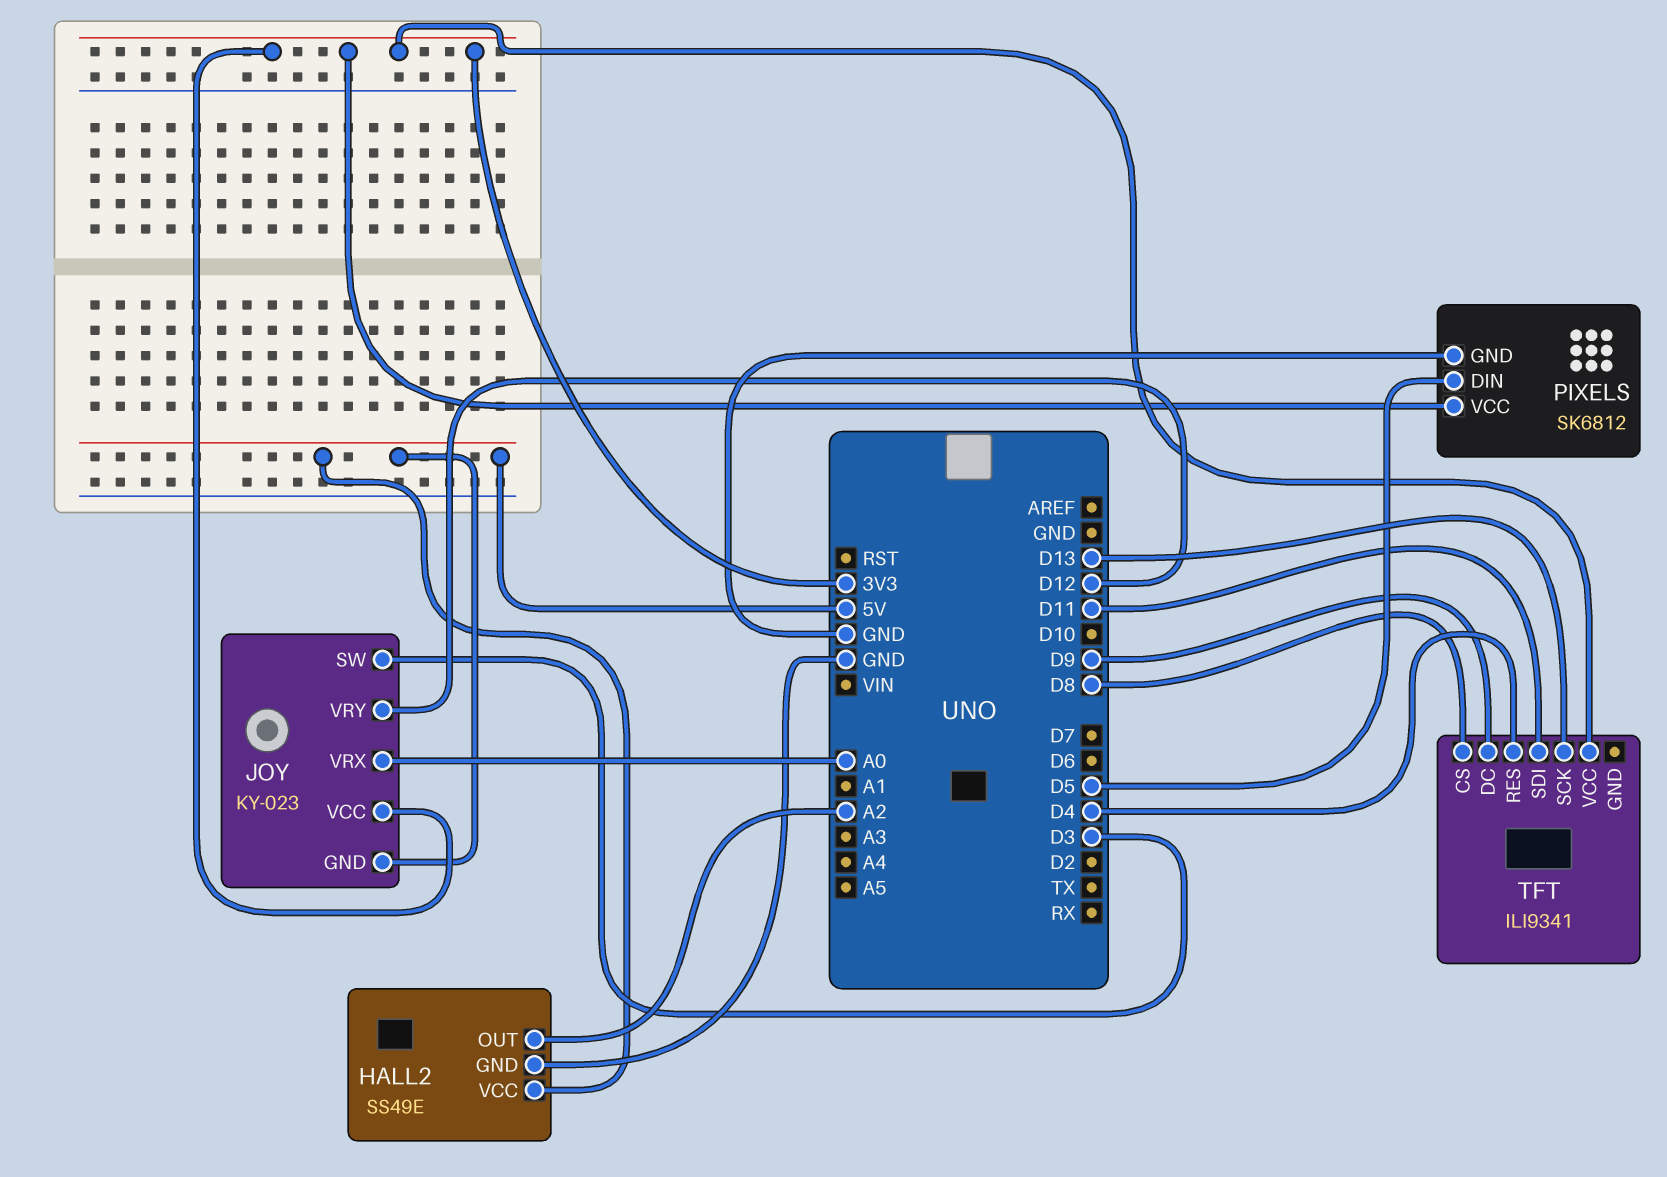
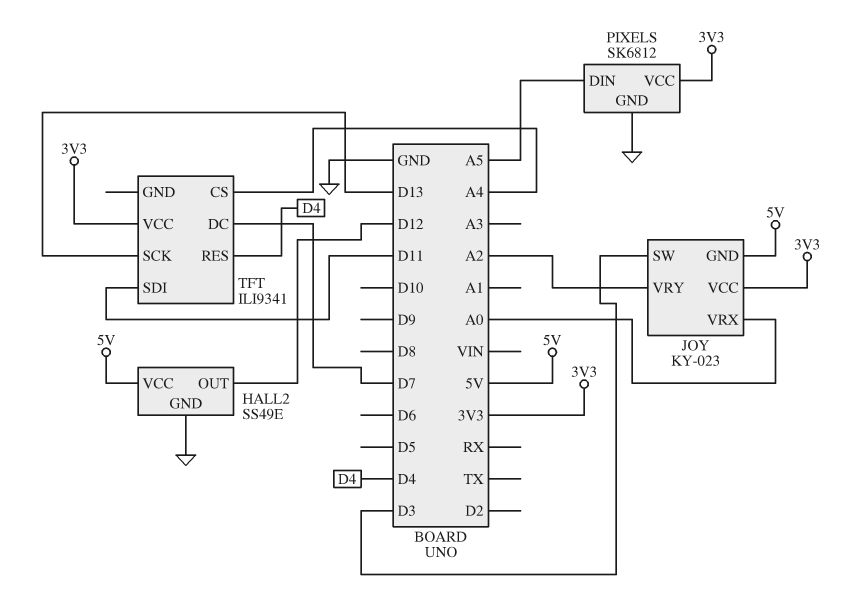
HALL2 pin OUT: A2 -> D12
JOY pin VRY: D12 -> A2
PIXELS pin DIN: D5 -> A5
TFT pin CS: D8 -> A4
TFT pin DC: D9 -> D7

